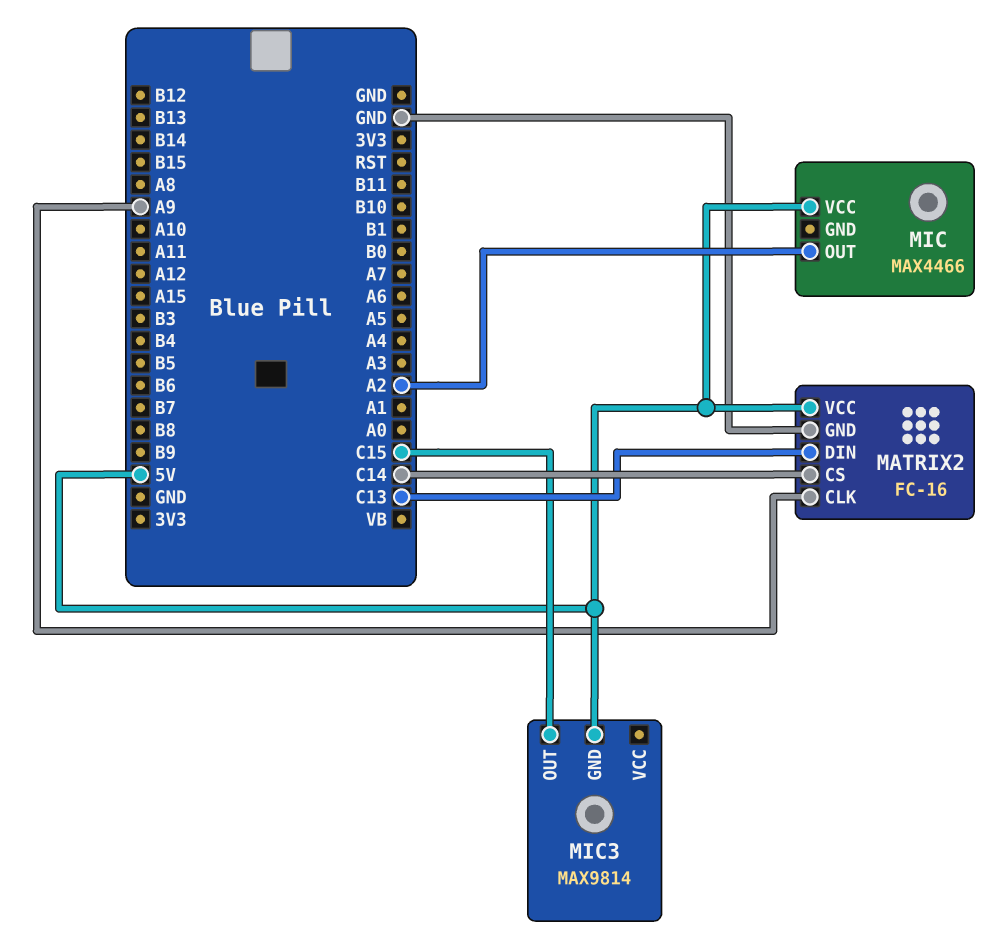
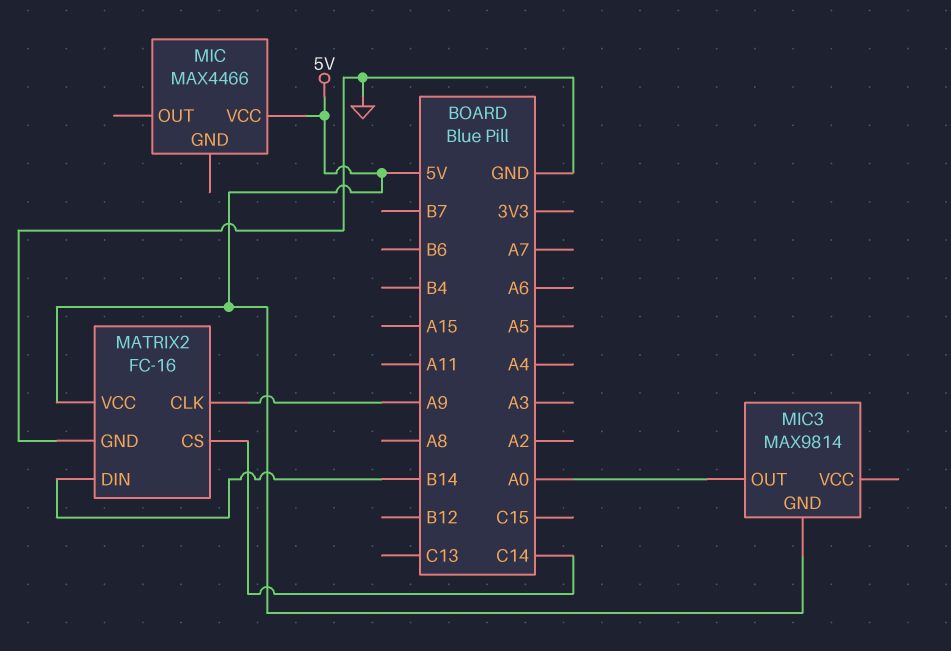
MATRIX2 pin DIN: C13 -> B14
MIC pin OUT: A2 -> none
MIC3 pin OUT: C15 -> A0

